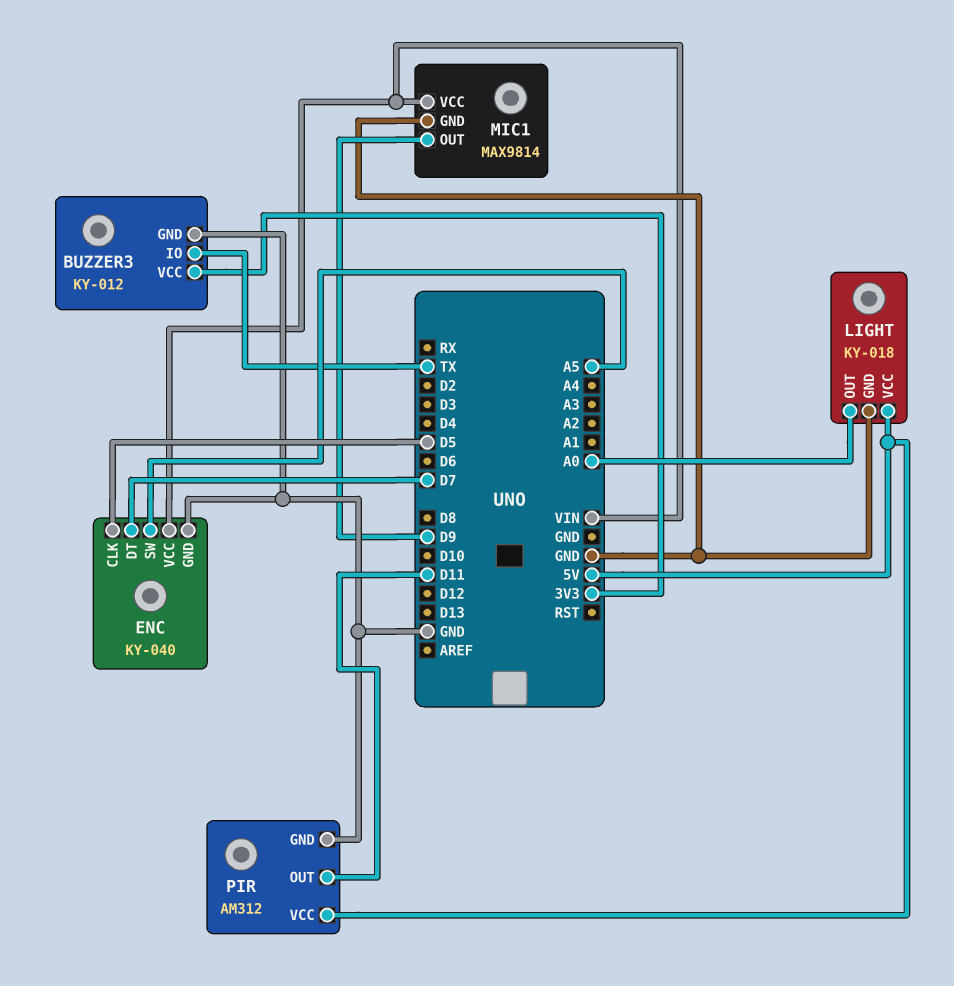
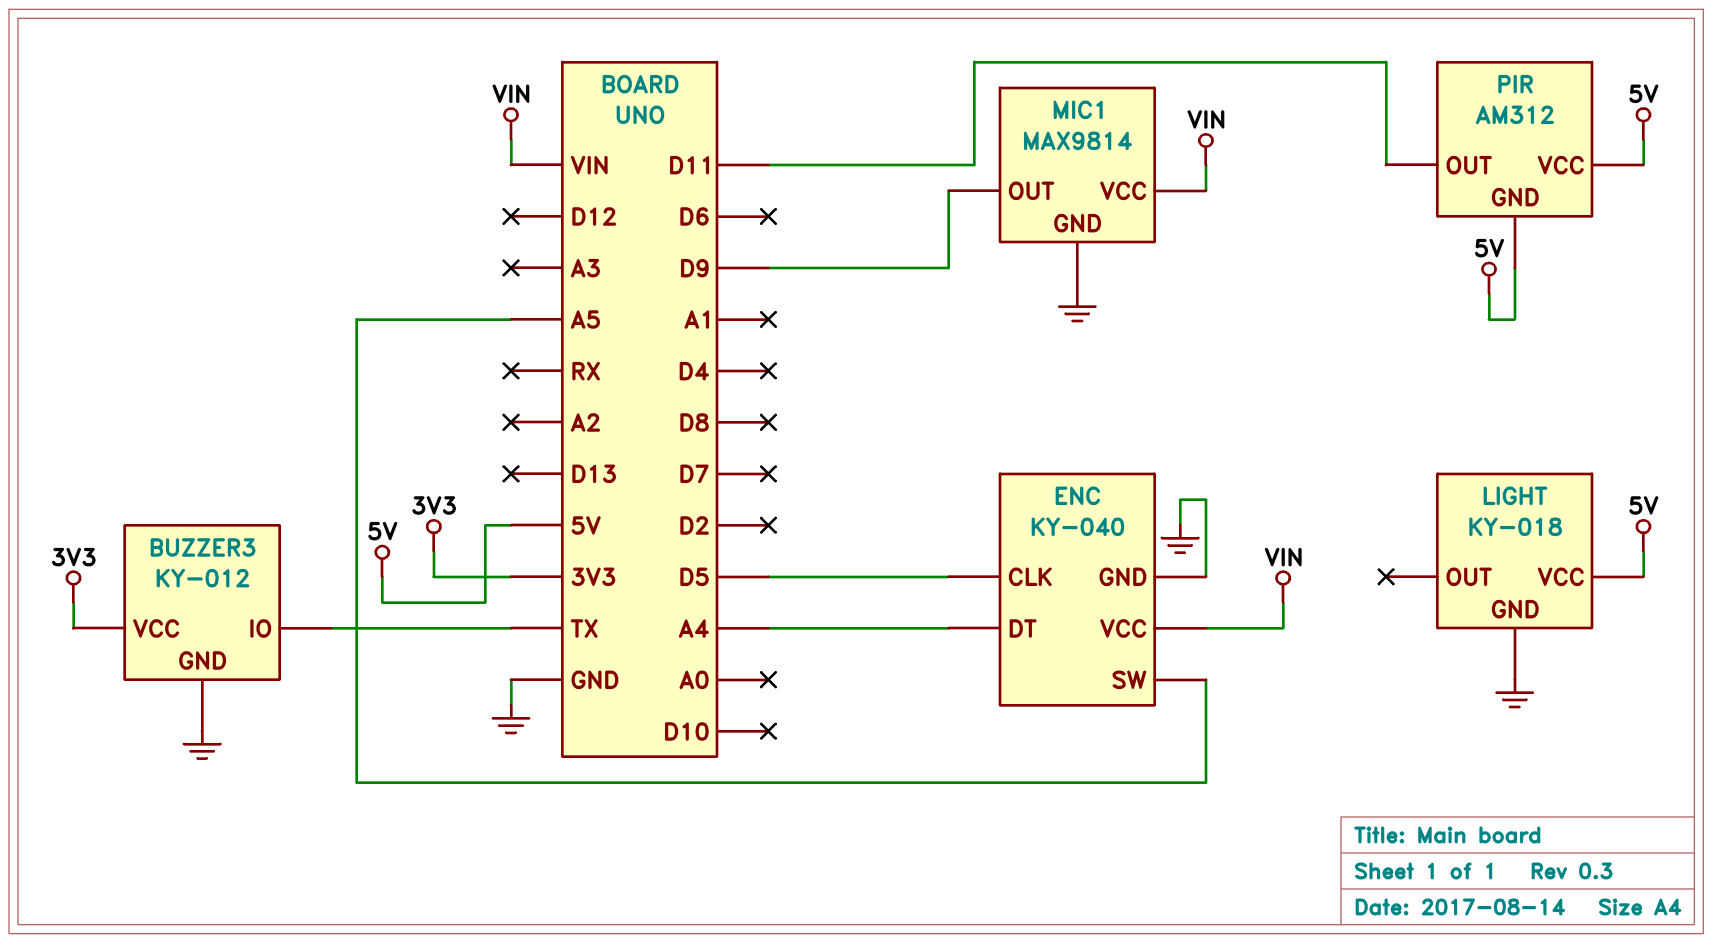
ENC pin DT: D7 -> A4
LIGHT pin OUT: A0 -> none
PIR pin GND: GND -> 5V

